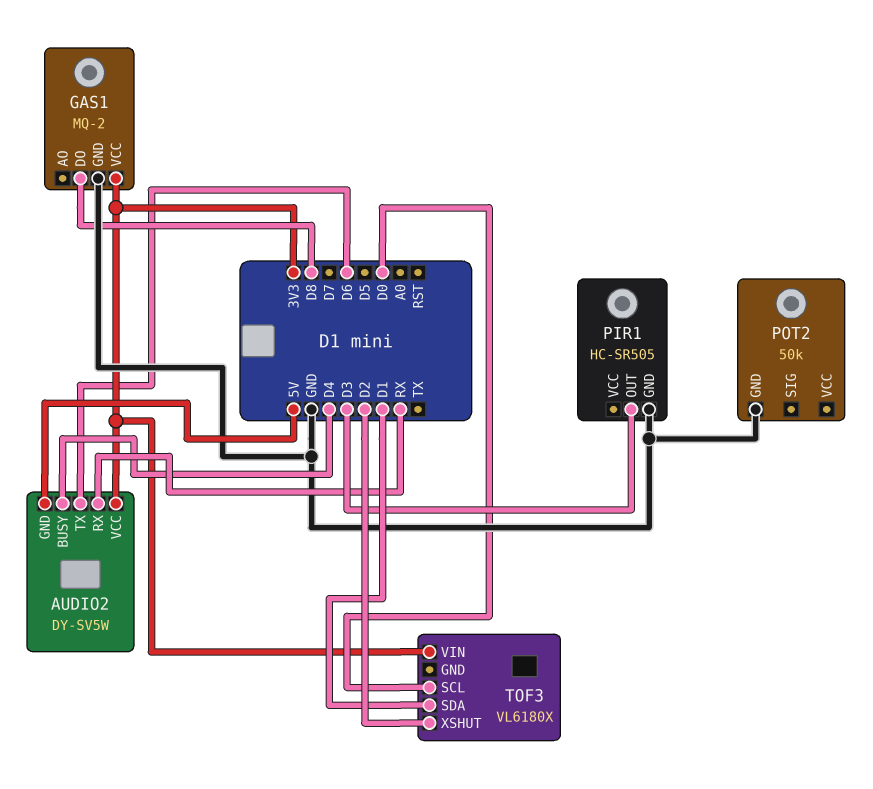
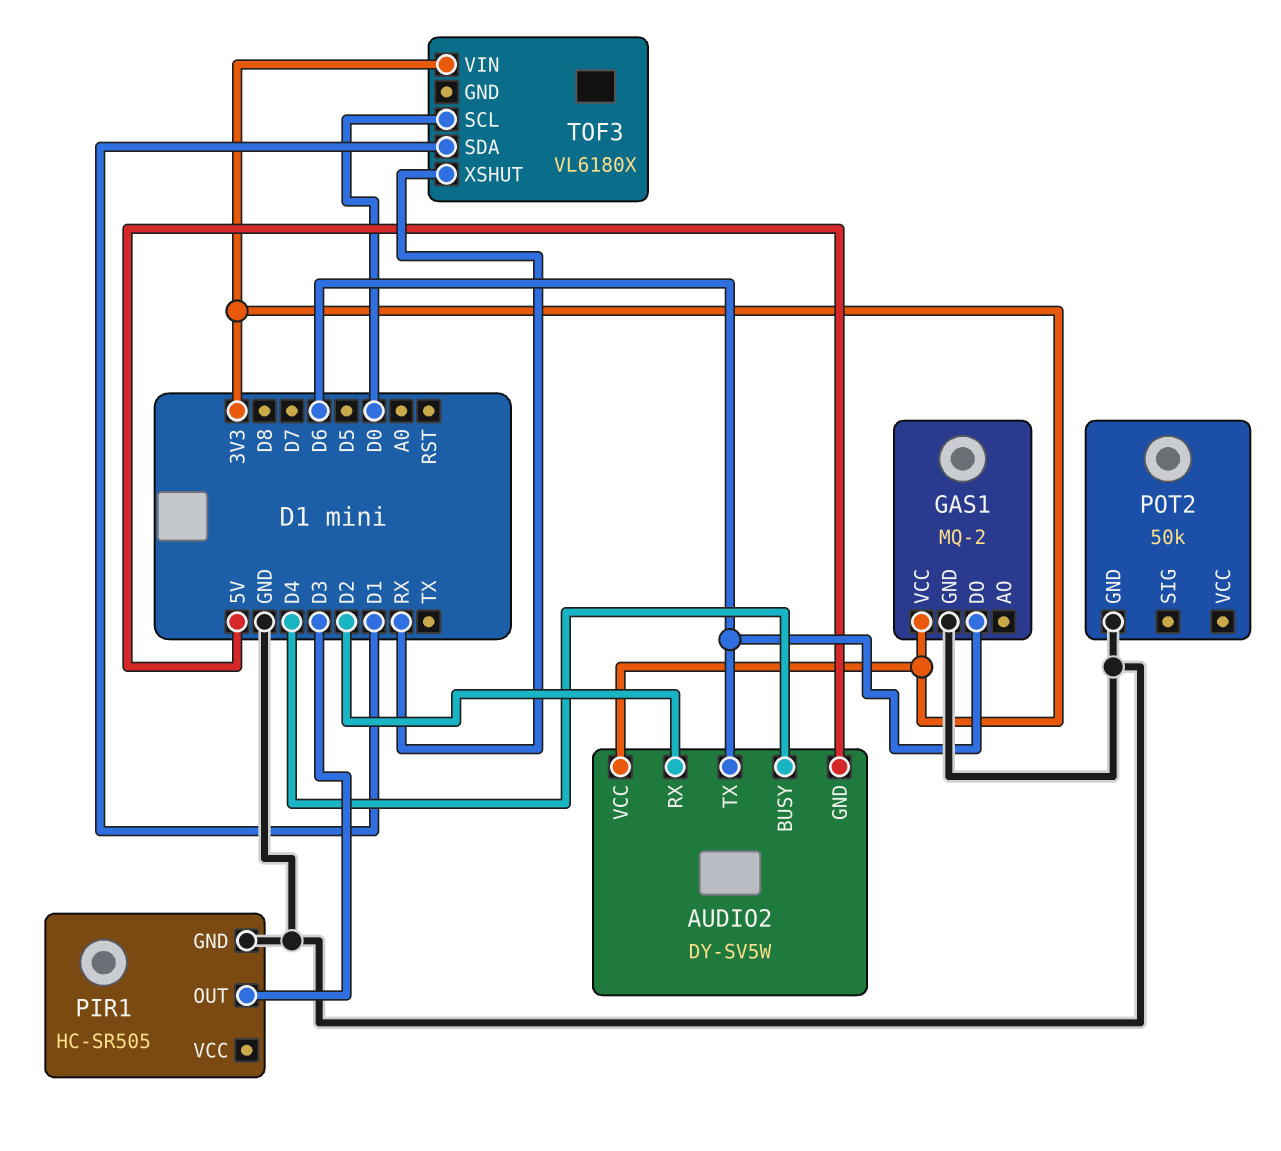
AUDIO2 pin RX: RX -> D2
GAS1 pin DO: D8 -> D6
TOF3 pin XSHUT: D2 -> RX

